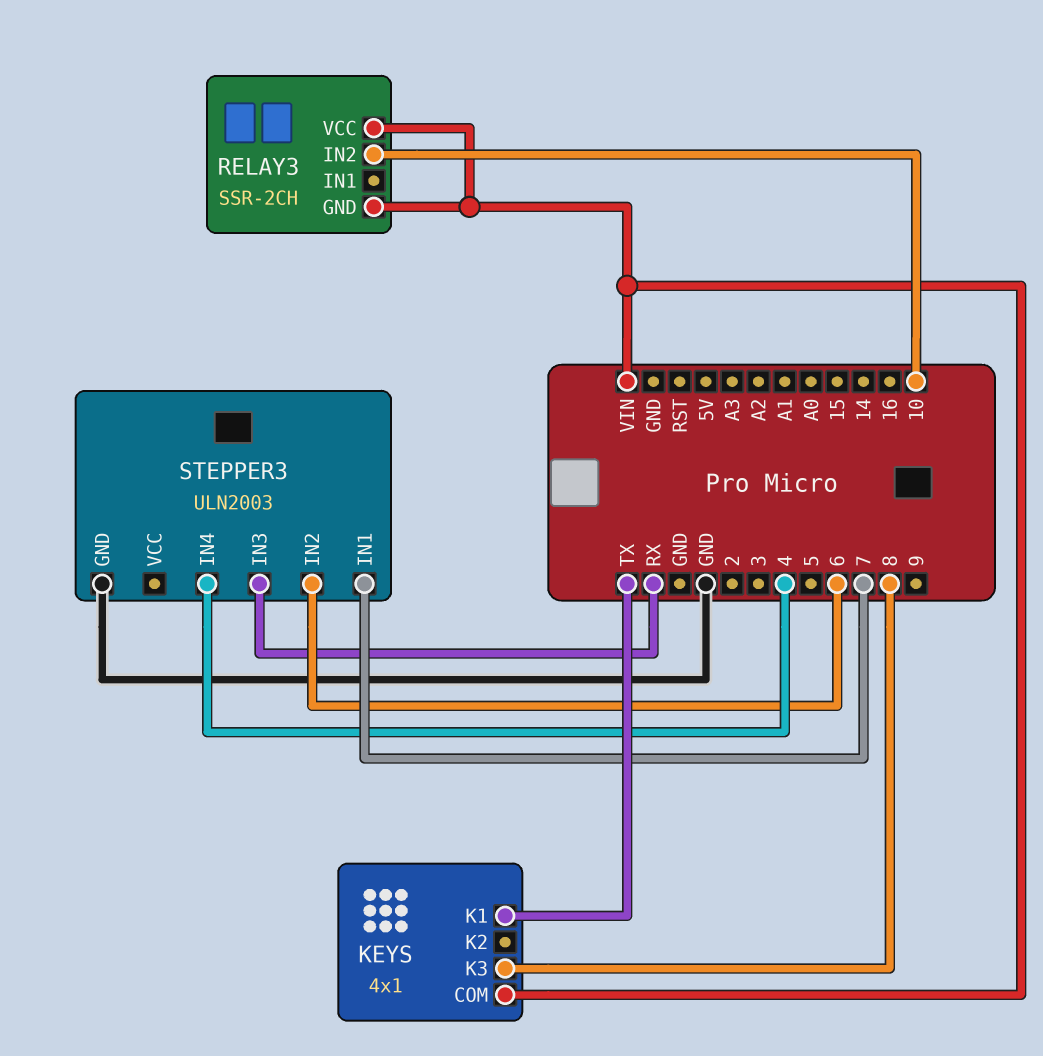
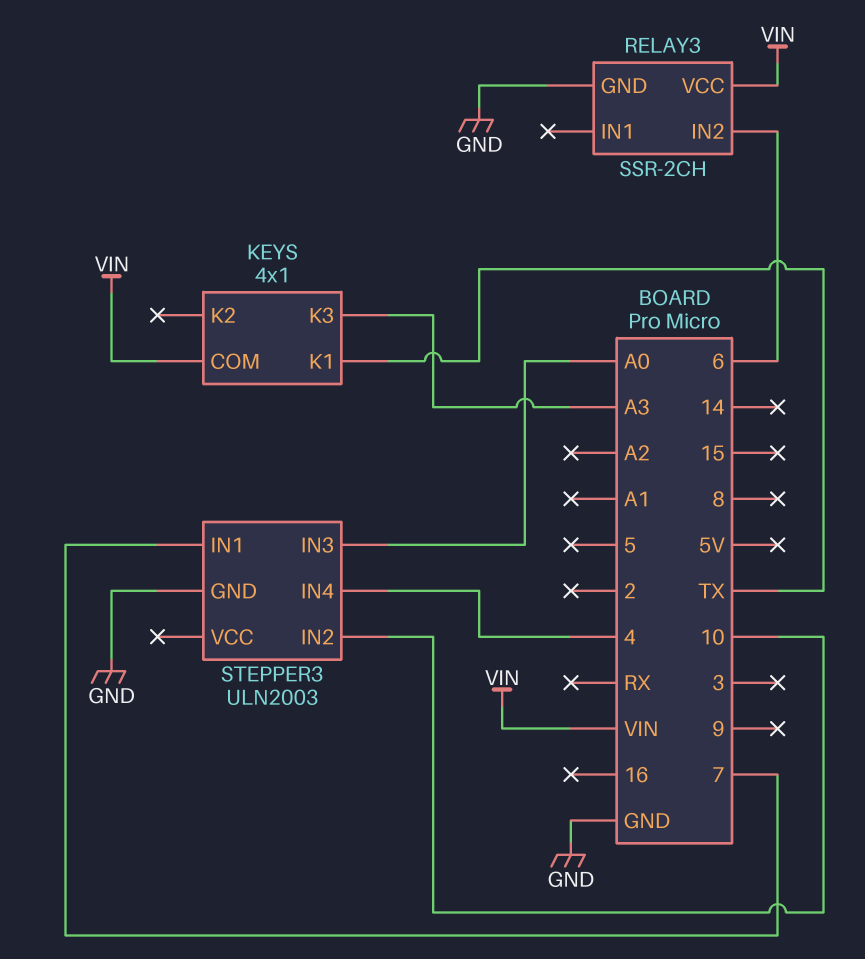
KEYS pin K3: 8 -> A3
RELAY3 pin GND: VIN -> GND
RELAY3 pin IN2: 10 -> 6
STEPPER3 pin IN2: 6 -> 10
STEPPER3 pin IN3: RX -> A0

